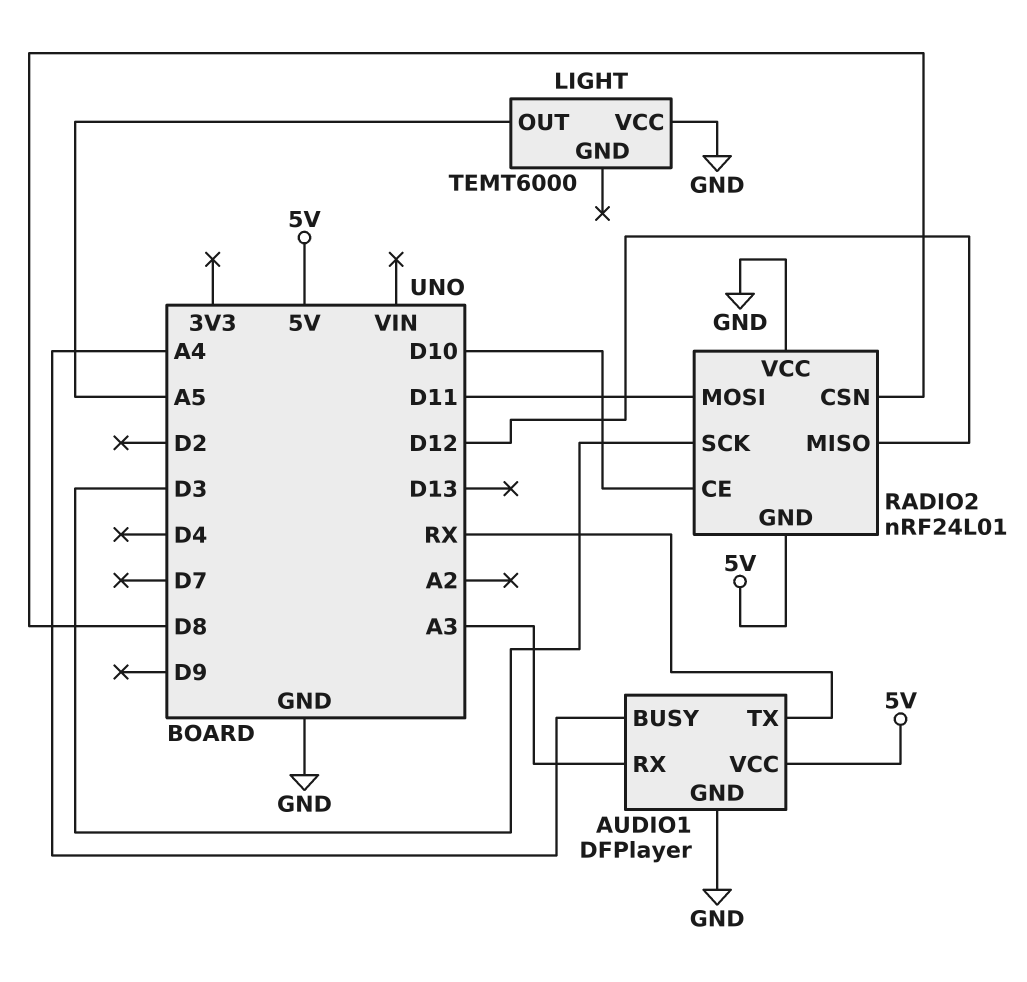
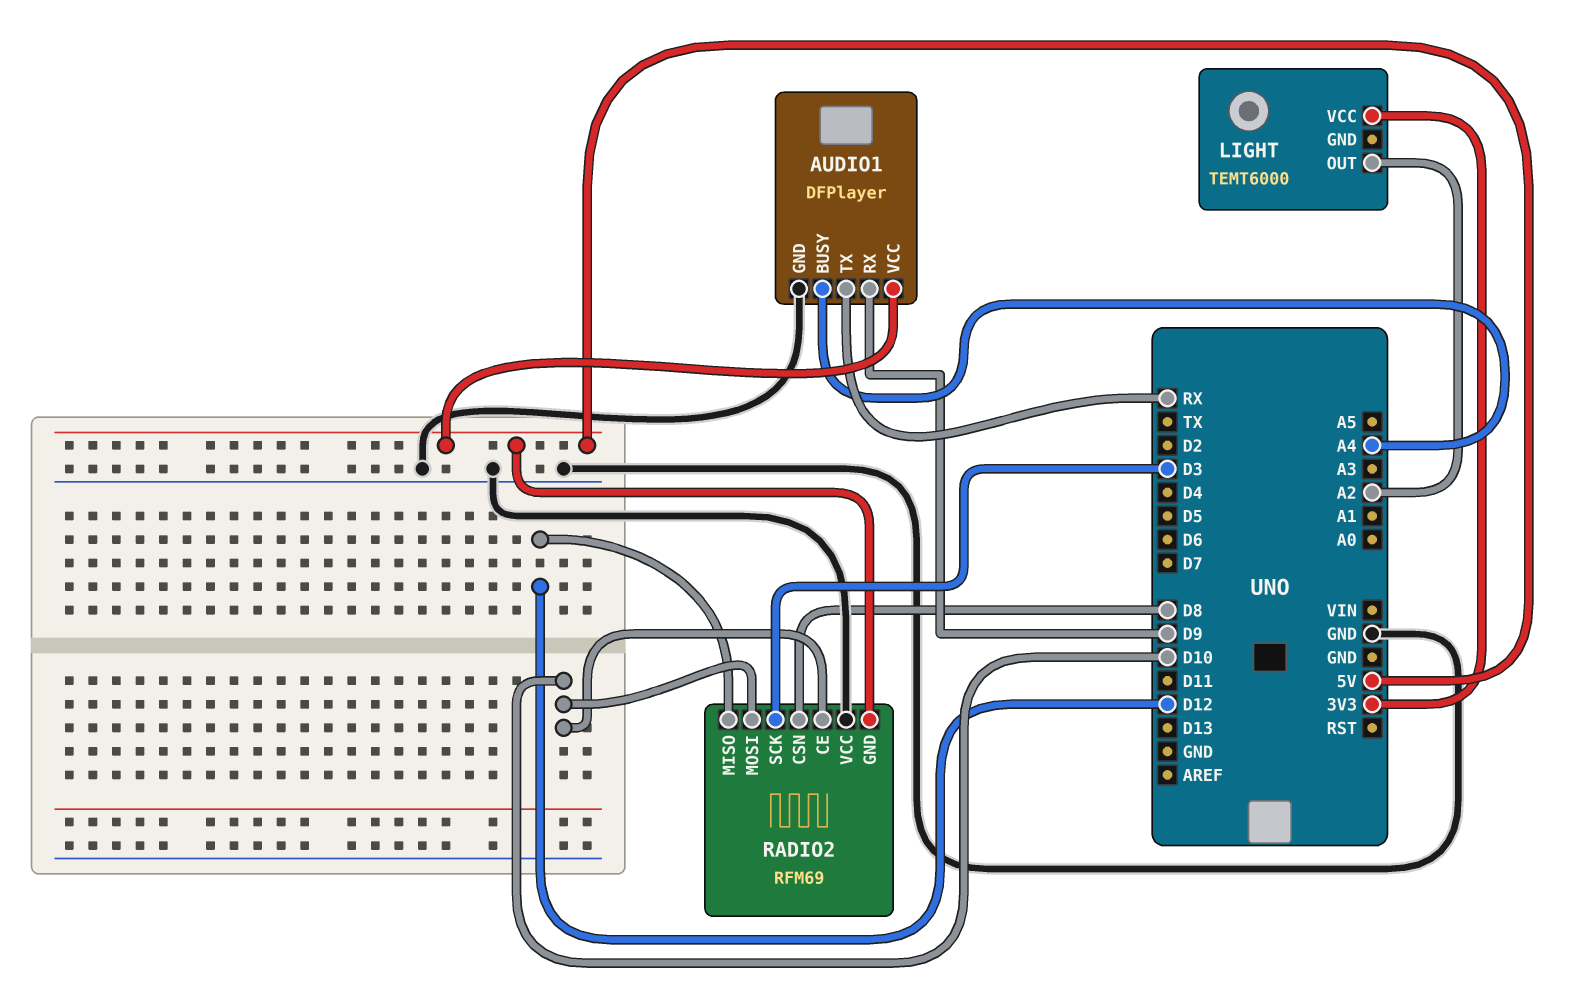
AUDIO1 pin RX: A3 -> D9
LIGHT pin OUT: A5 -> A2
LIGHT pin VCC: GND -> 3V3
RADIO2: nRF24L01 -> RFM69
RADIO2 pin MOSI: D11 -> D10

